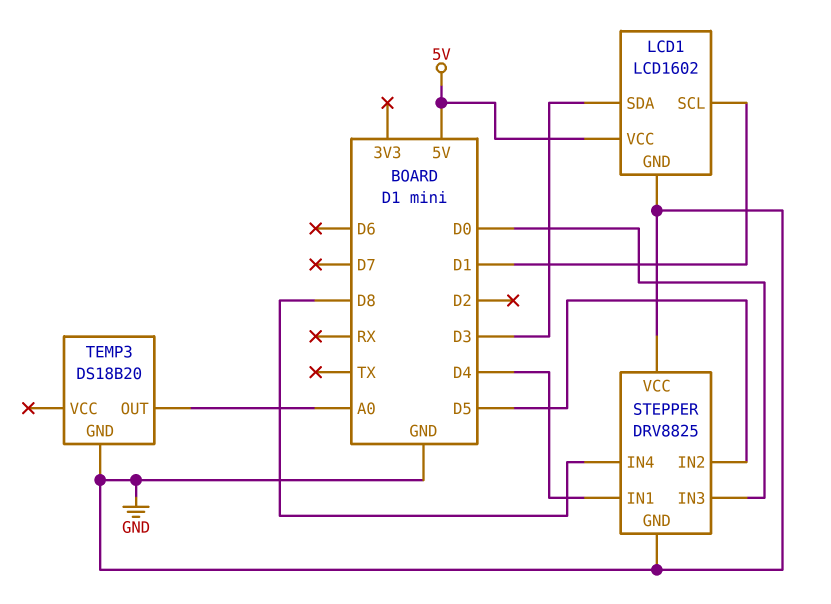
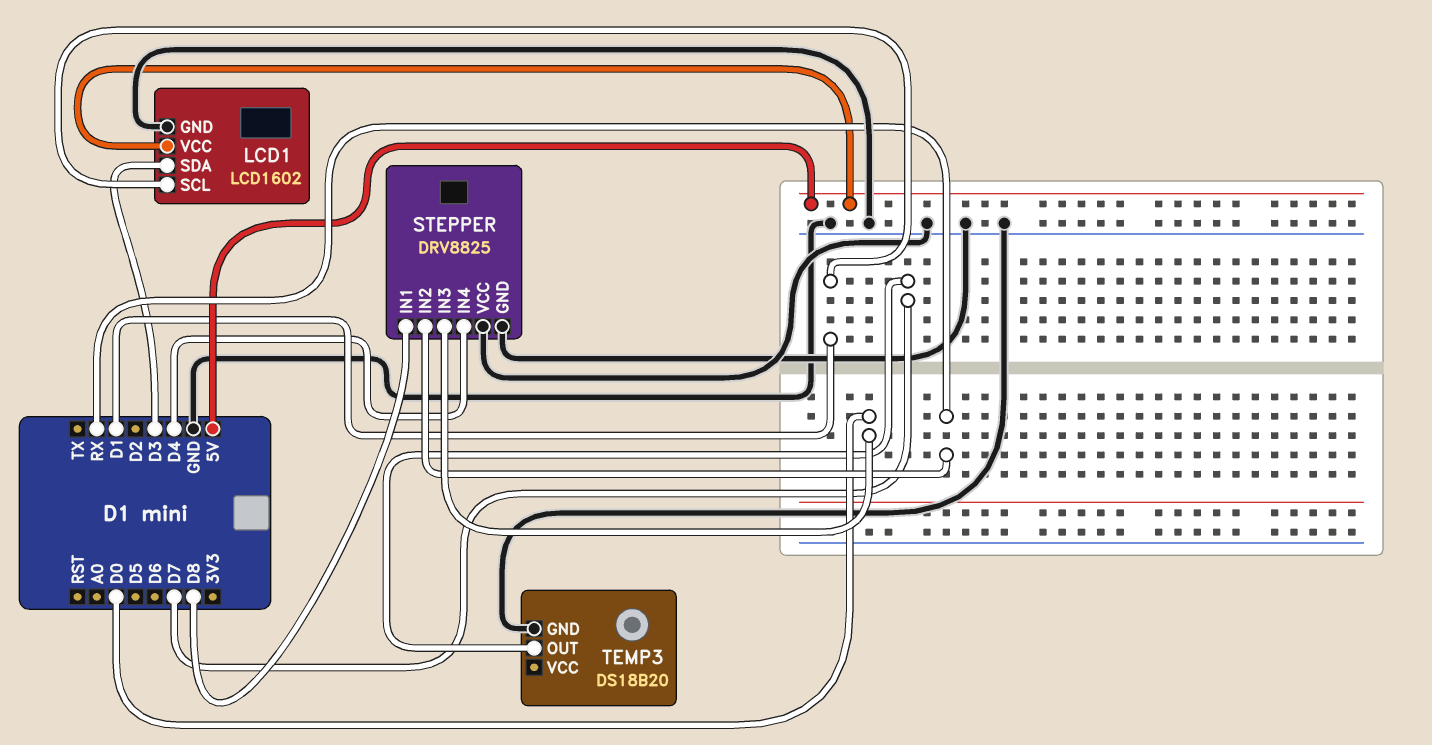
STEPPER pin IN1: D4 -> D8
STEPPER pin IN2: D5 -> RX
STEPPER pin IN4: D8 -> D4
TEMP3 pin OUT: A0 -> D7

